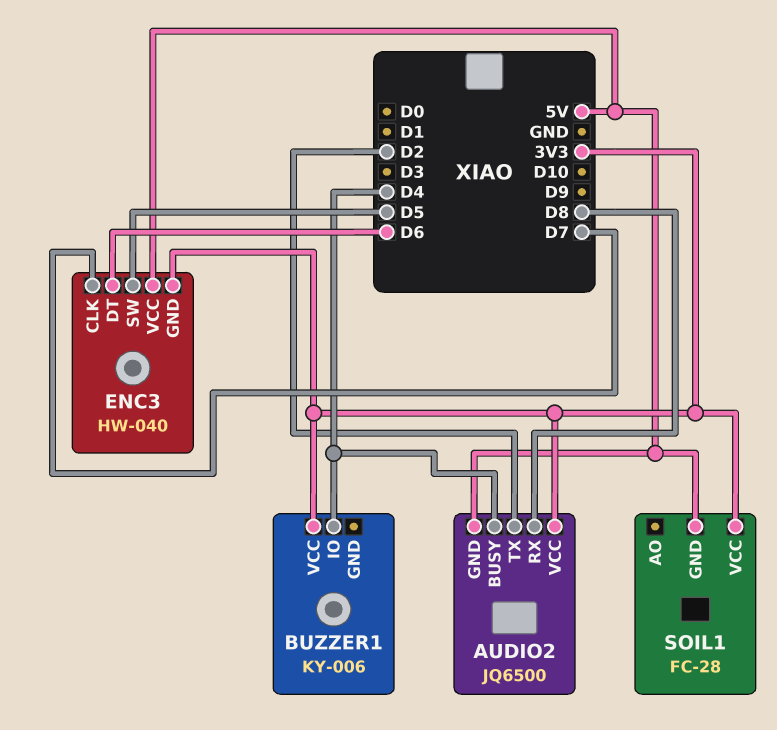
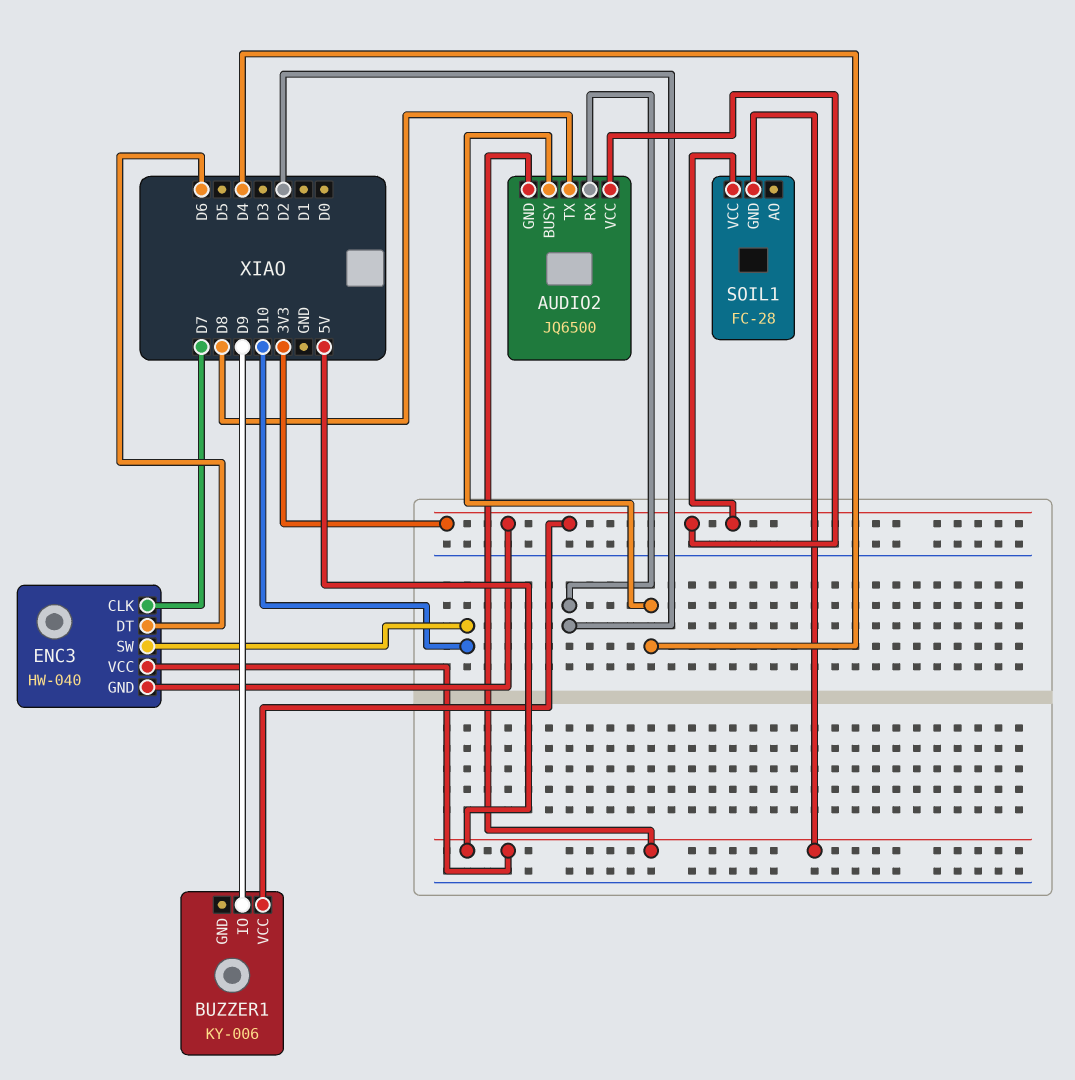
AUDIO2 pin RX: D8 -> D2
AUDIO2 pin TX: D2 -> D8
BUZZER1 pin IO: D4 -> D9
ENC3 pin SW: D5 -> D10

